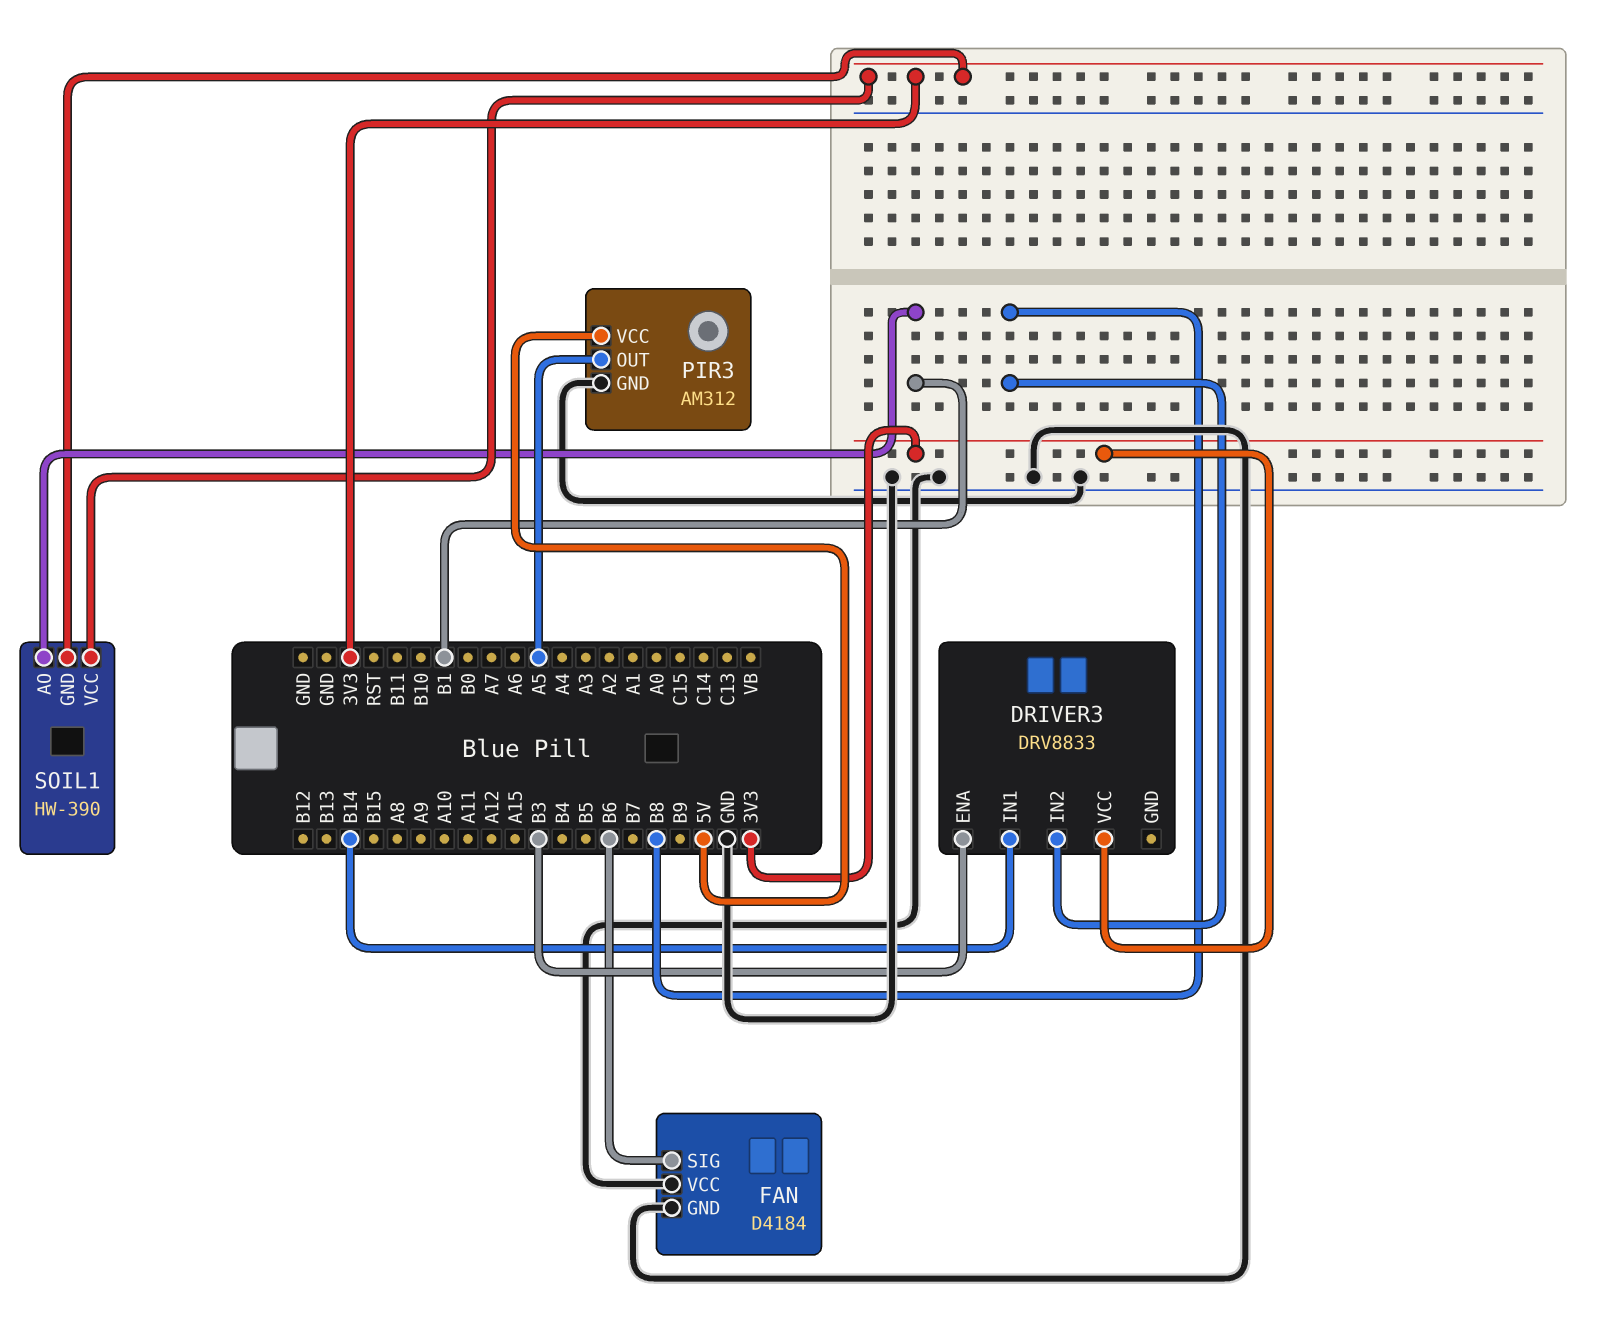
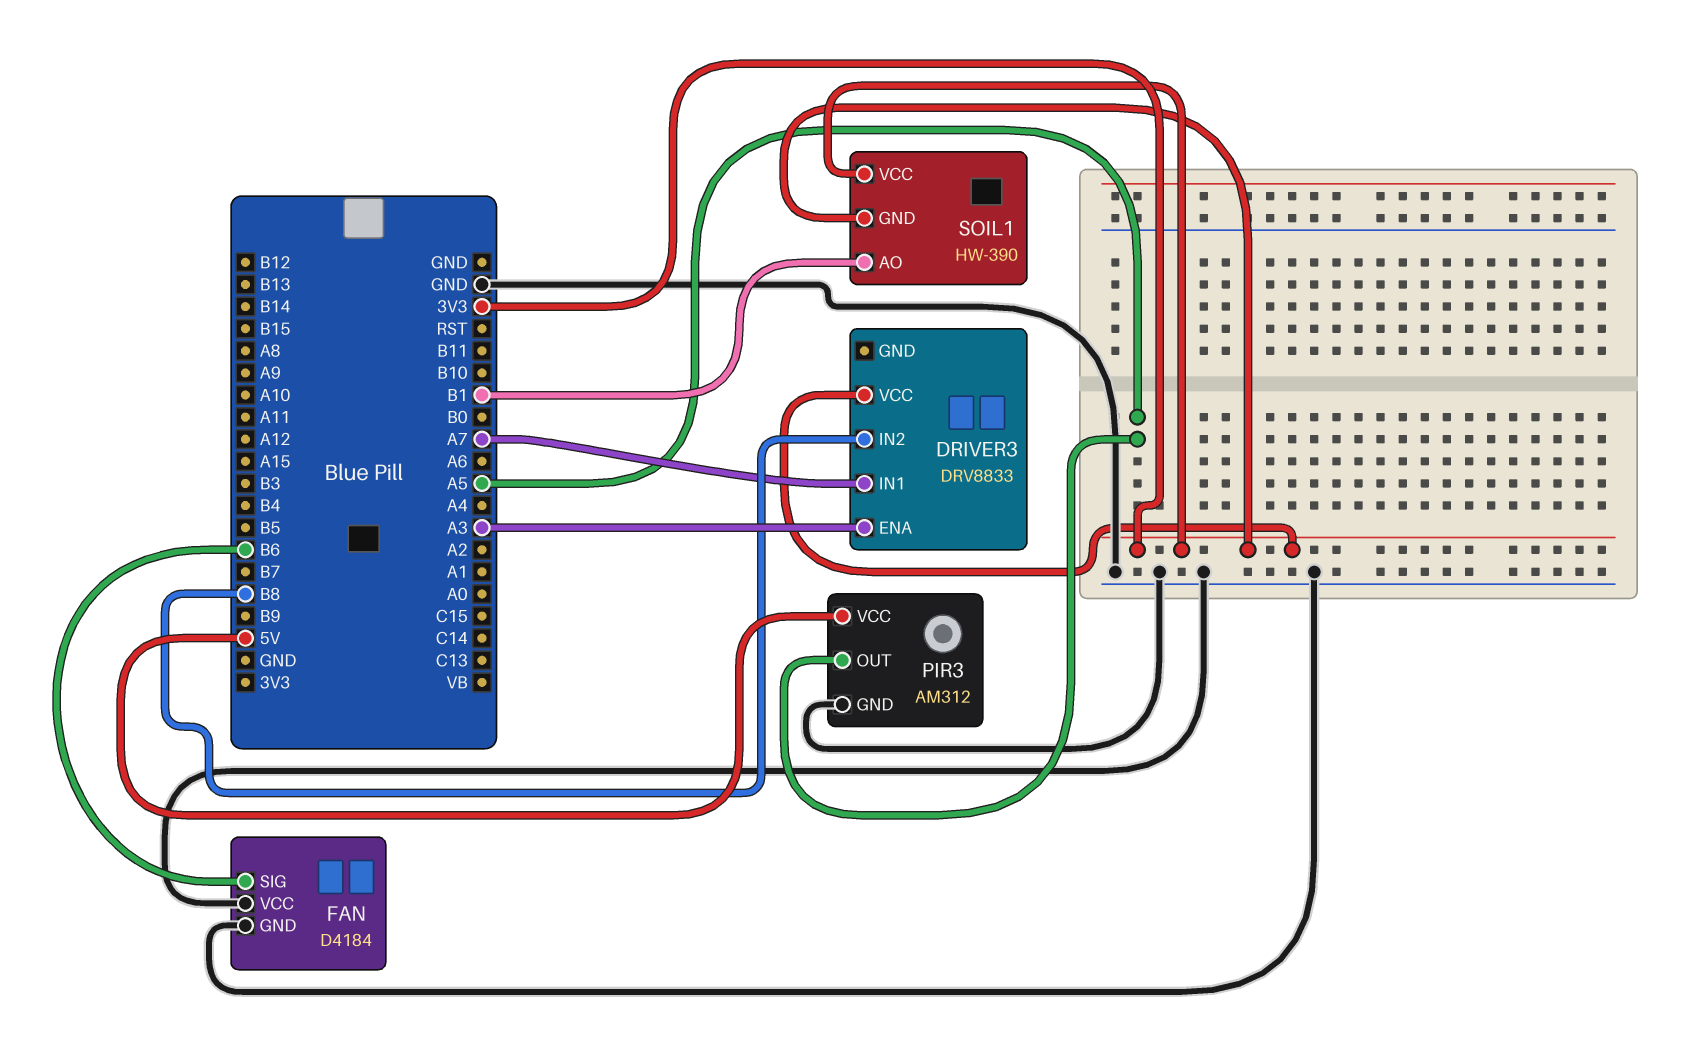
DRIVER3 pin ENA: B3 -> A3
DRIVER3 pin IN1: B14 -> A7

